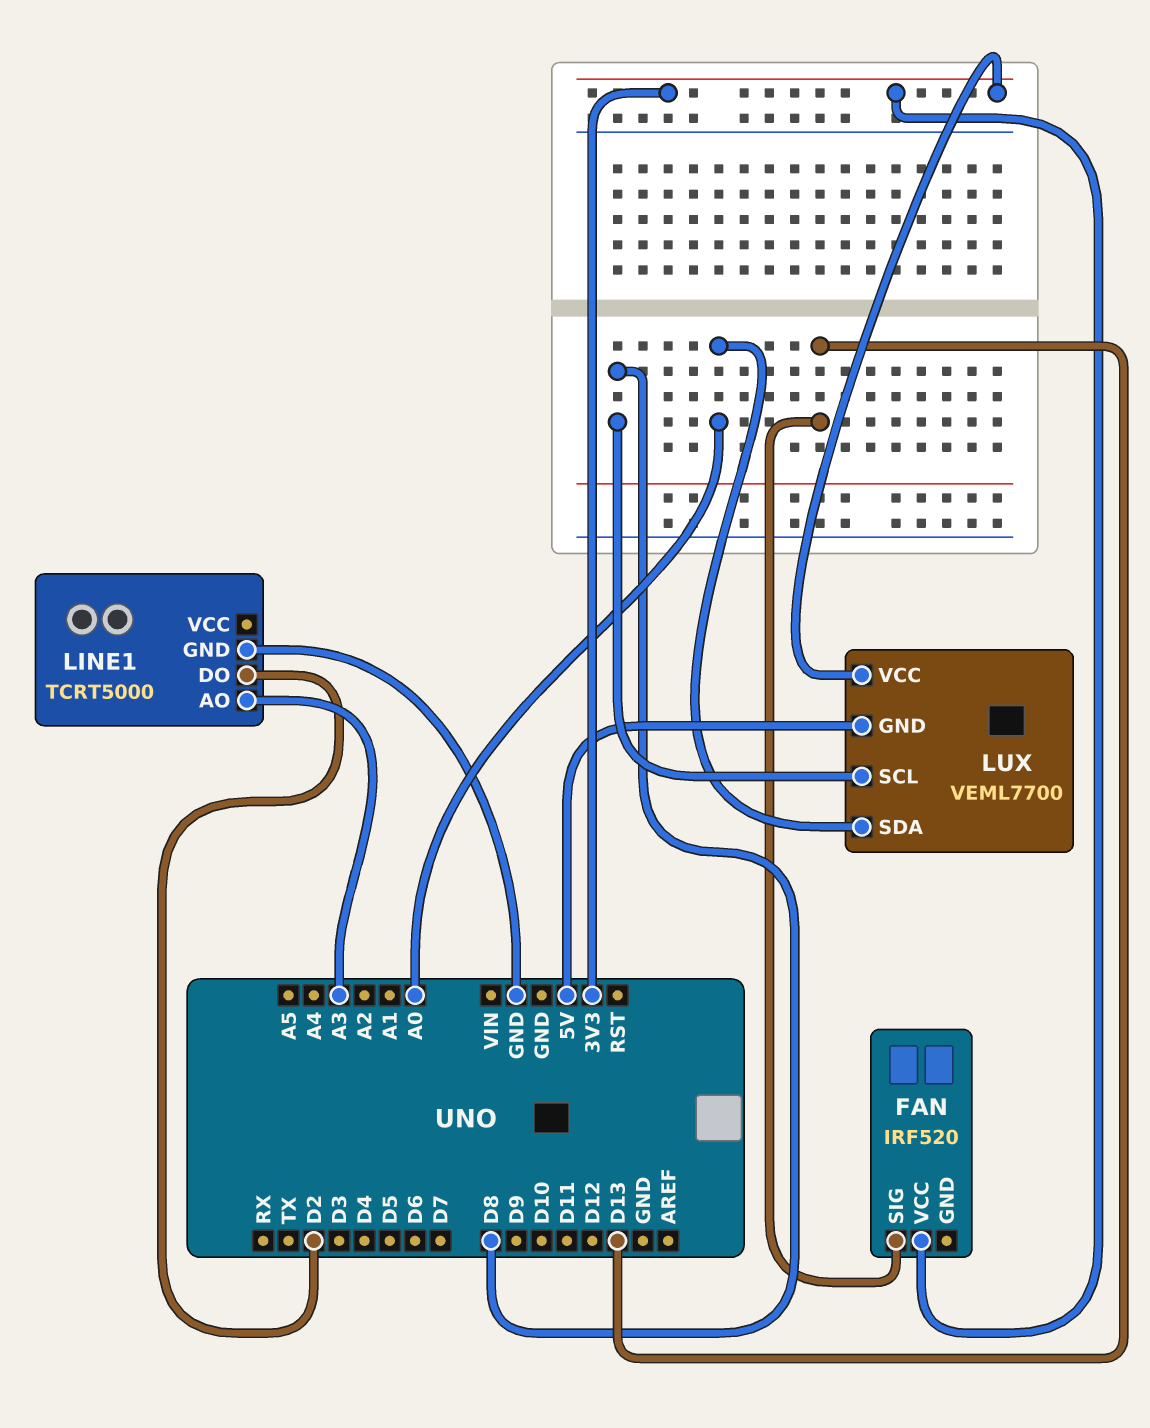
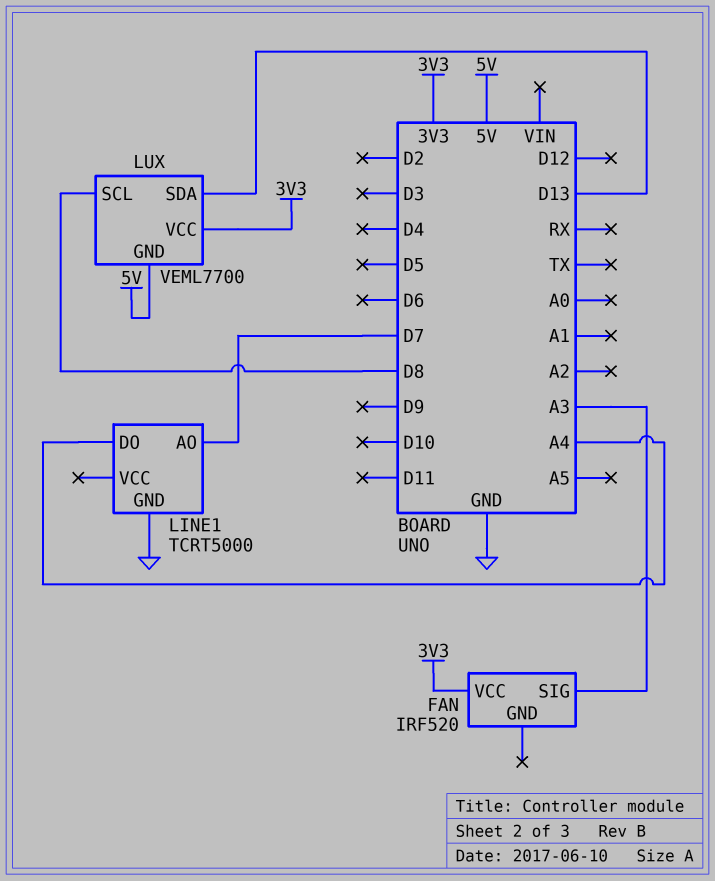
FAN pin SIG: D13 -> A3
LINE1 pin AO: A3 -> D7
LINE1 pin DO: D2 -> A4
LUX pin SDA: A0 -> D13

